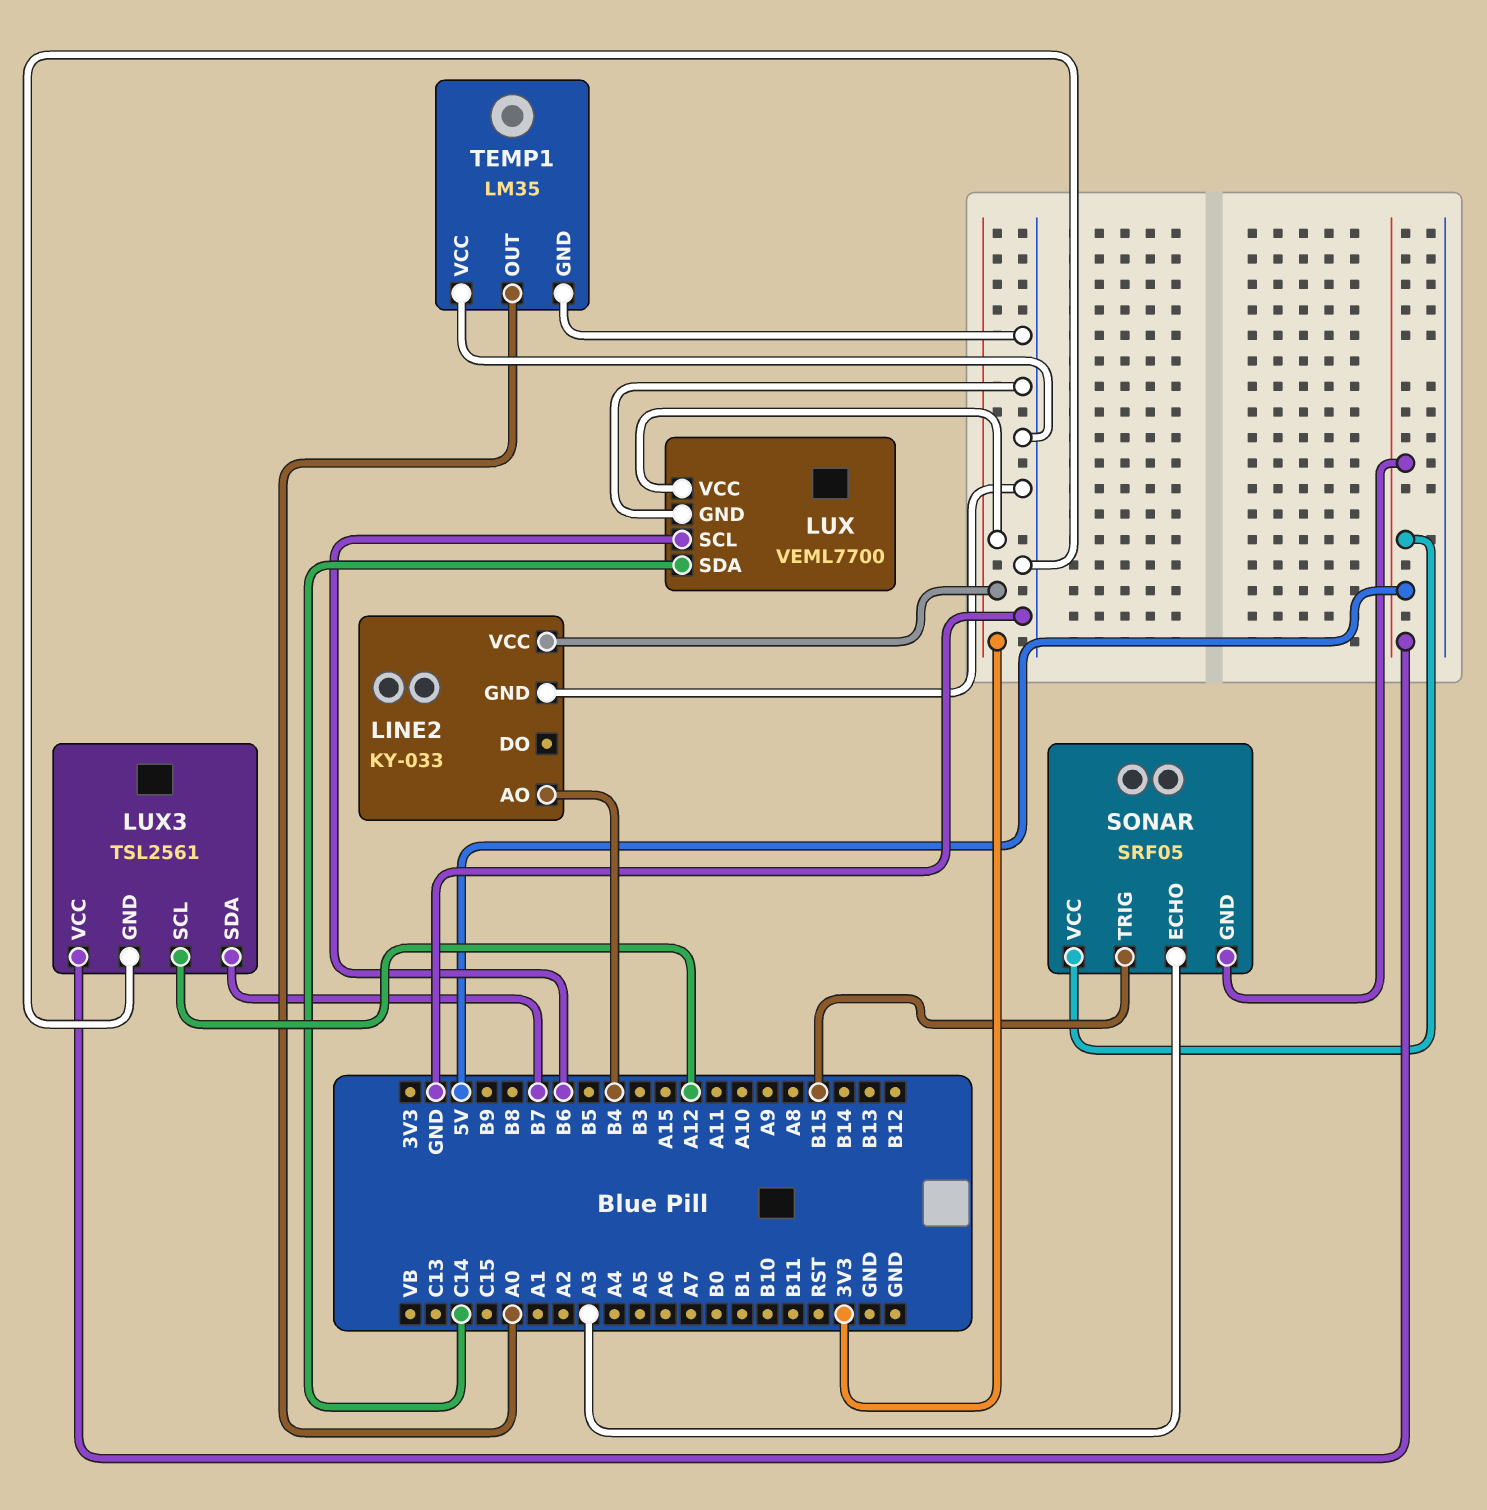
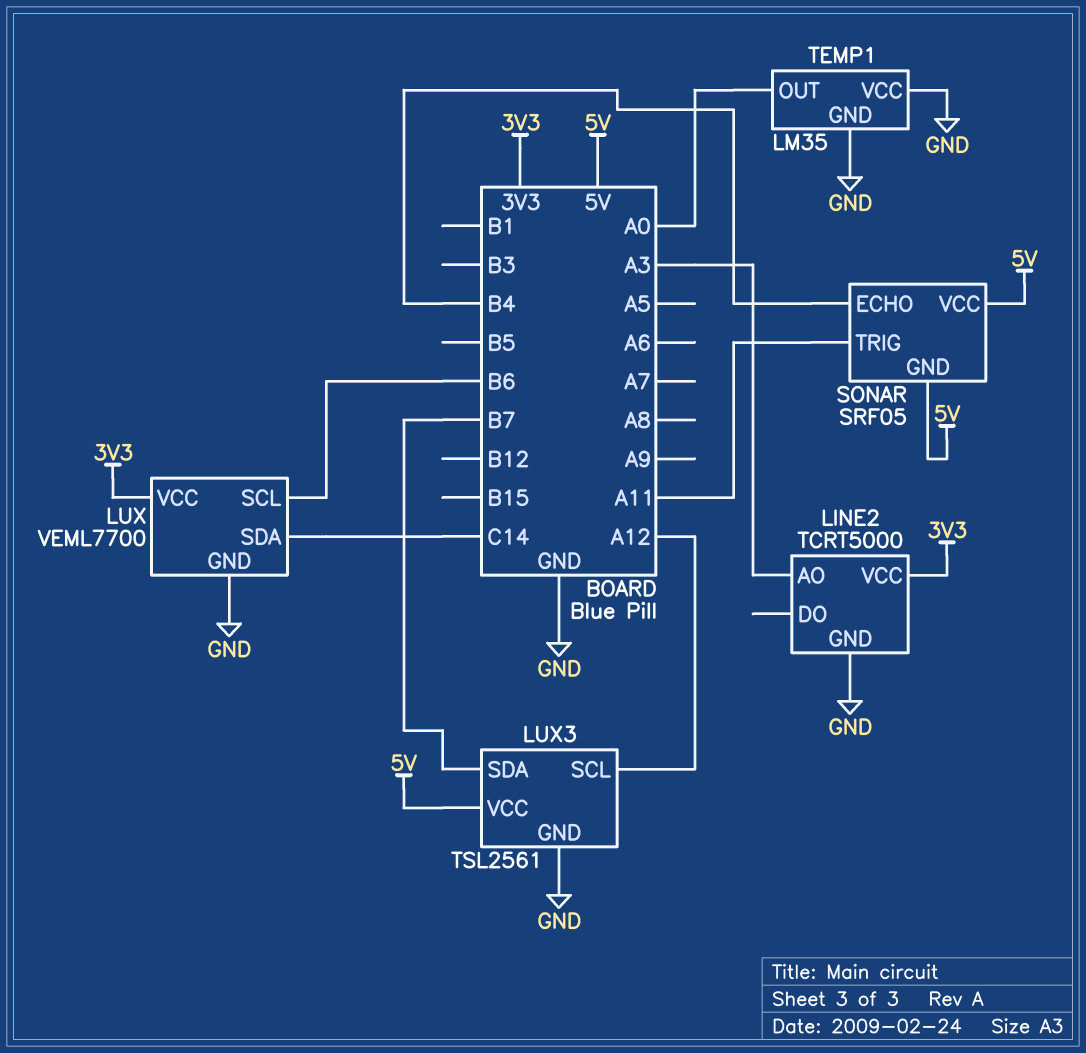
LINE2: KY-033 -> TCRT5000
LINE2 pin AO: B4 -> A3
SONAR pin ECHO: A3 -> B4
SONAR pin TRIG: B15 -> A11

